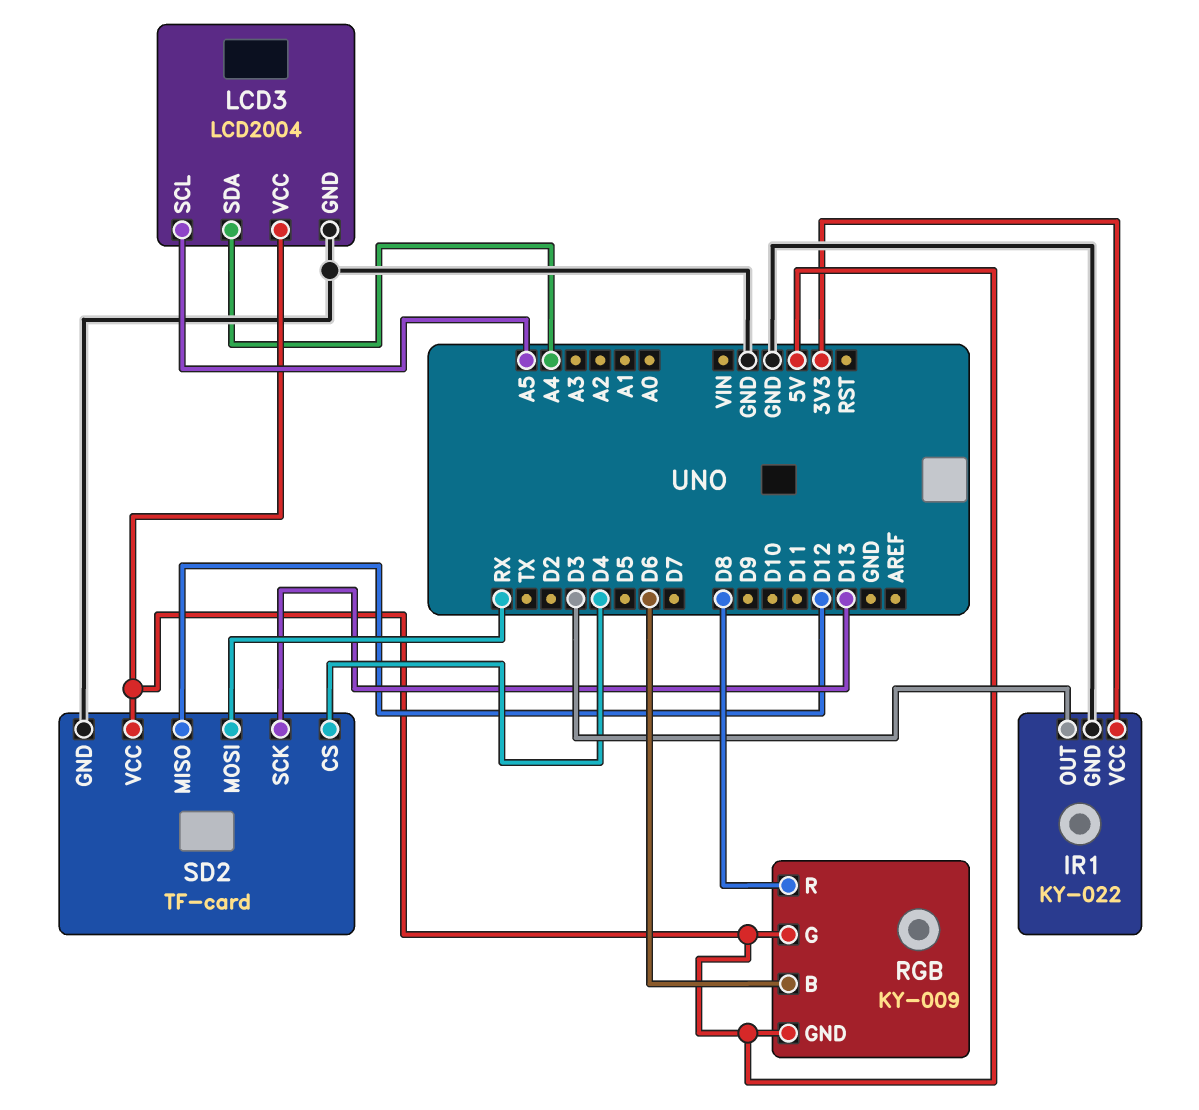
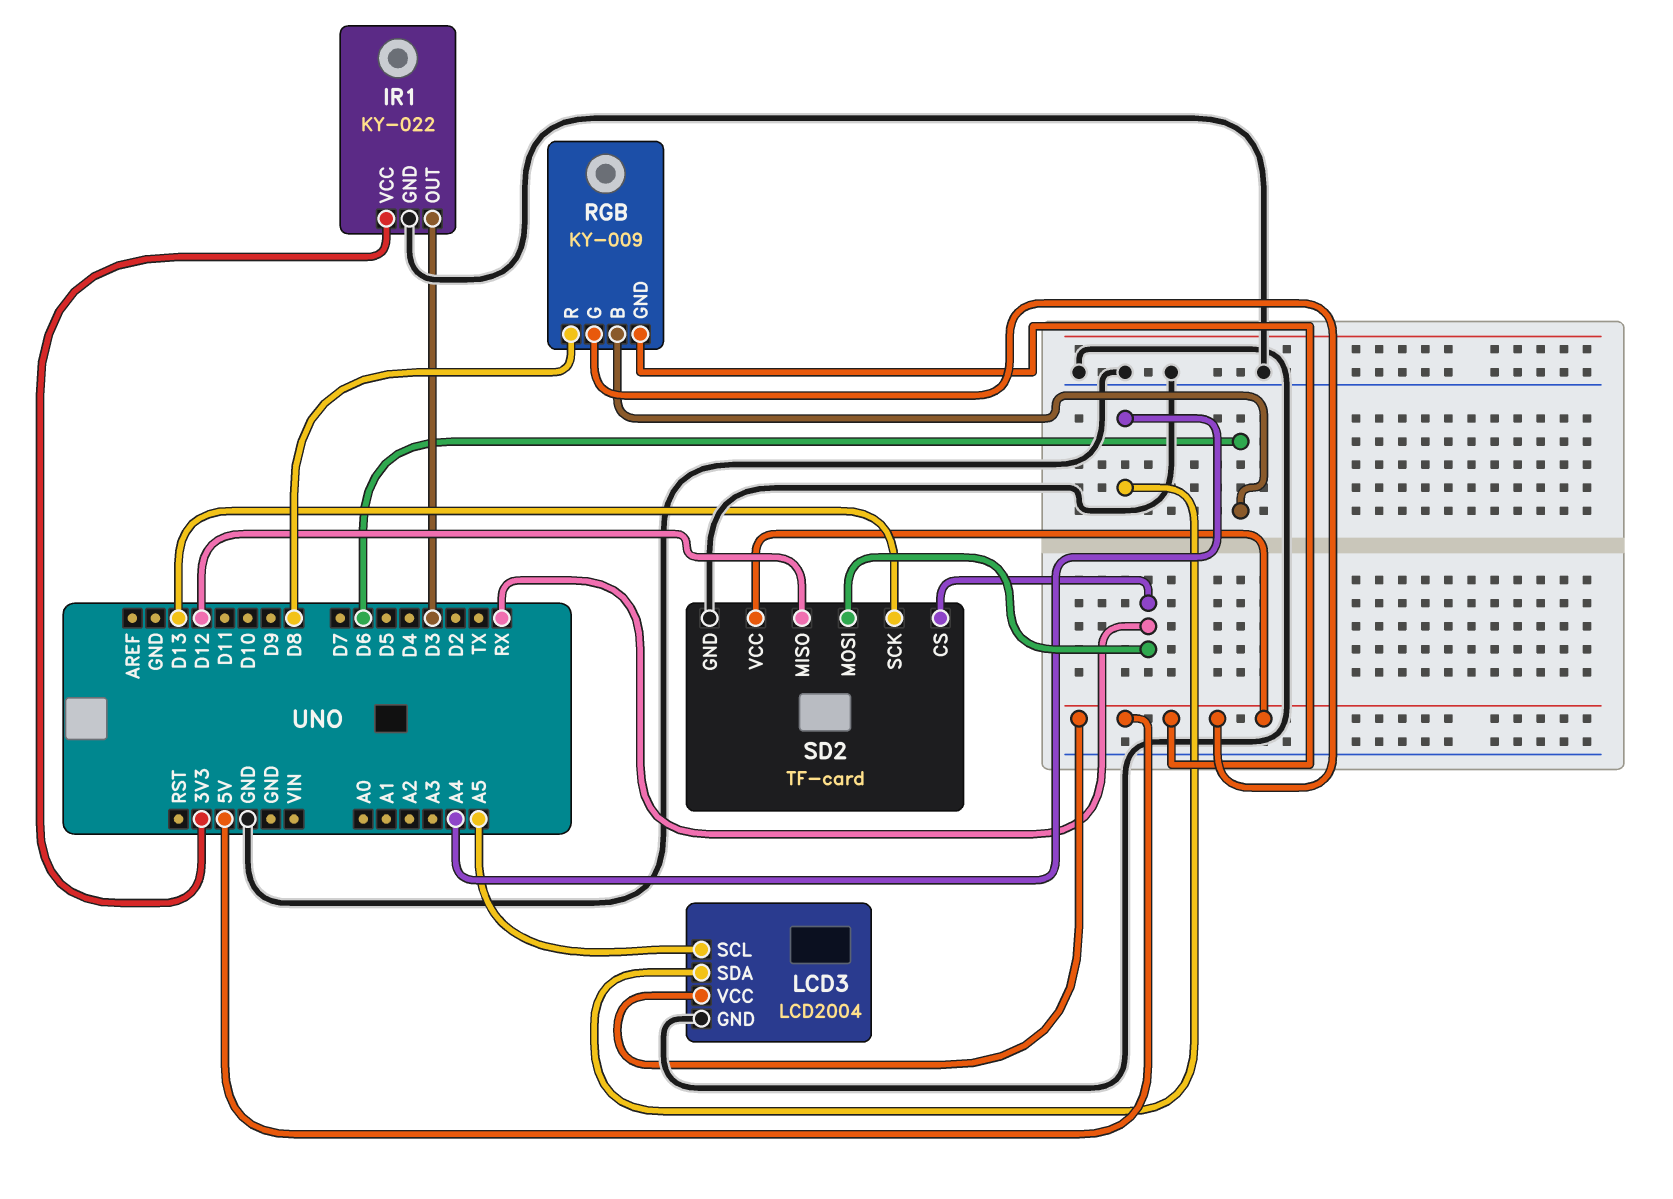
SD2 pin CS: D4 -> RX

